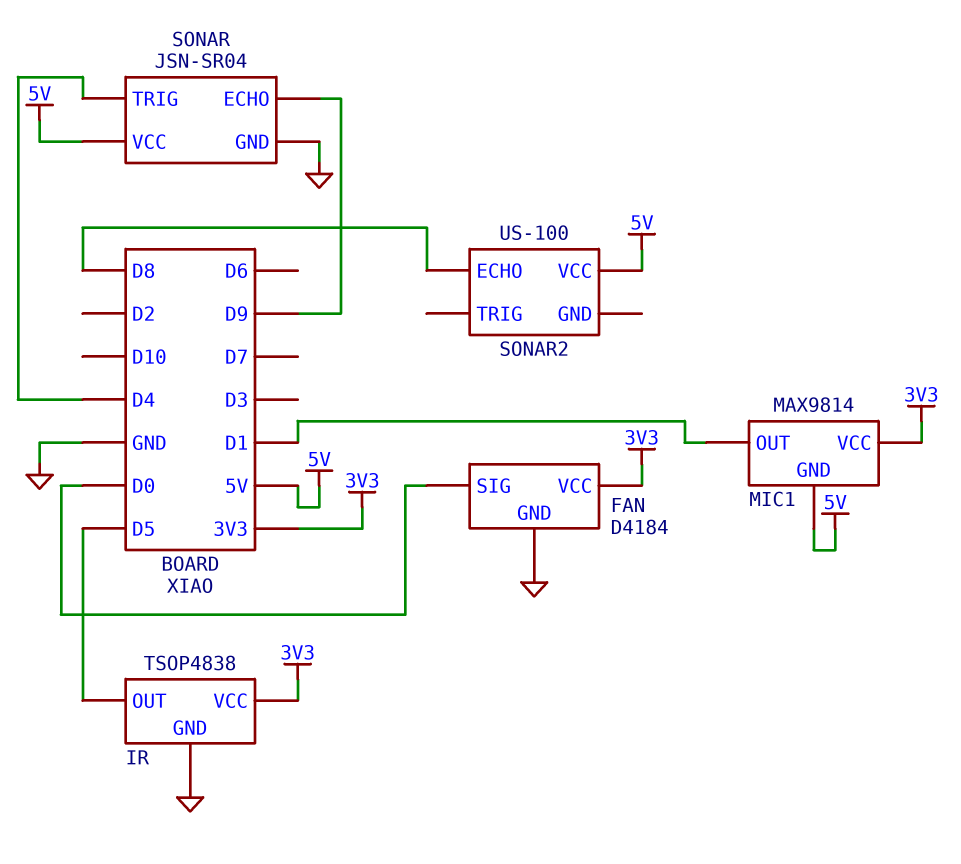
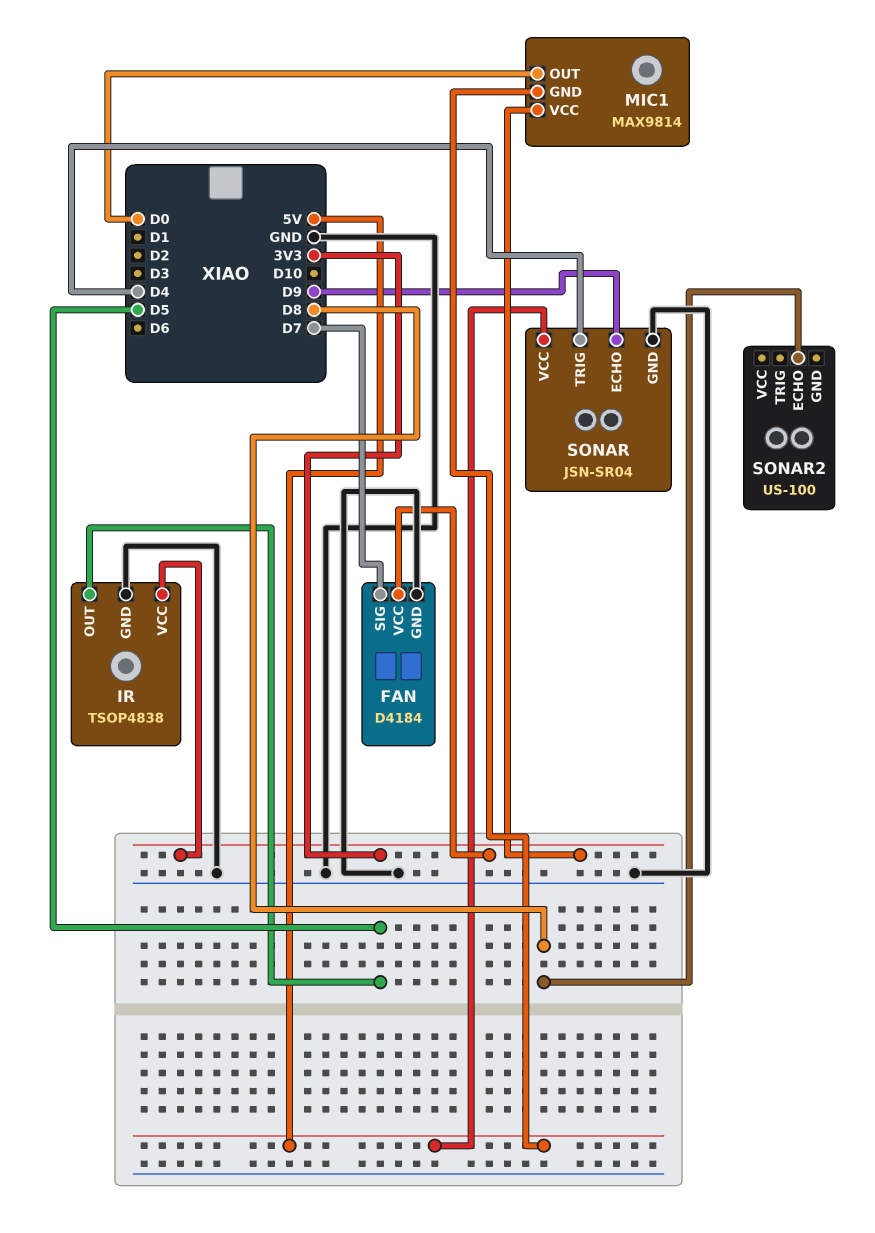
FAN pin SIG: D0 -> D7
MIC1 pin OUT: D1 -> D0
SONAR2 pin VCC: 5V -> none

